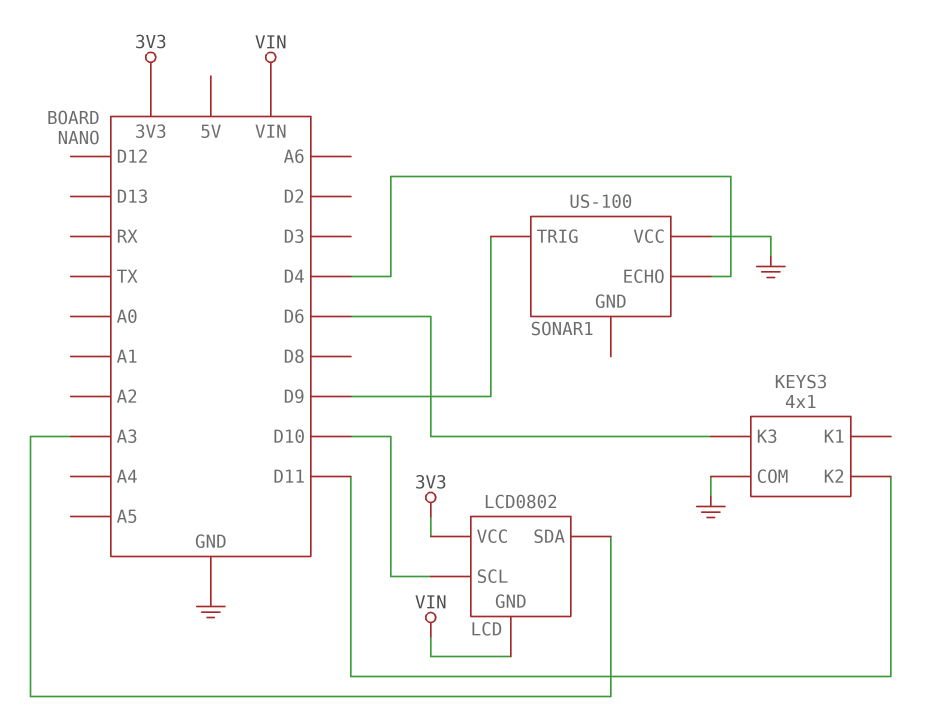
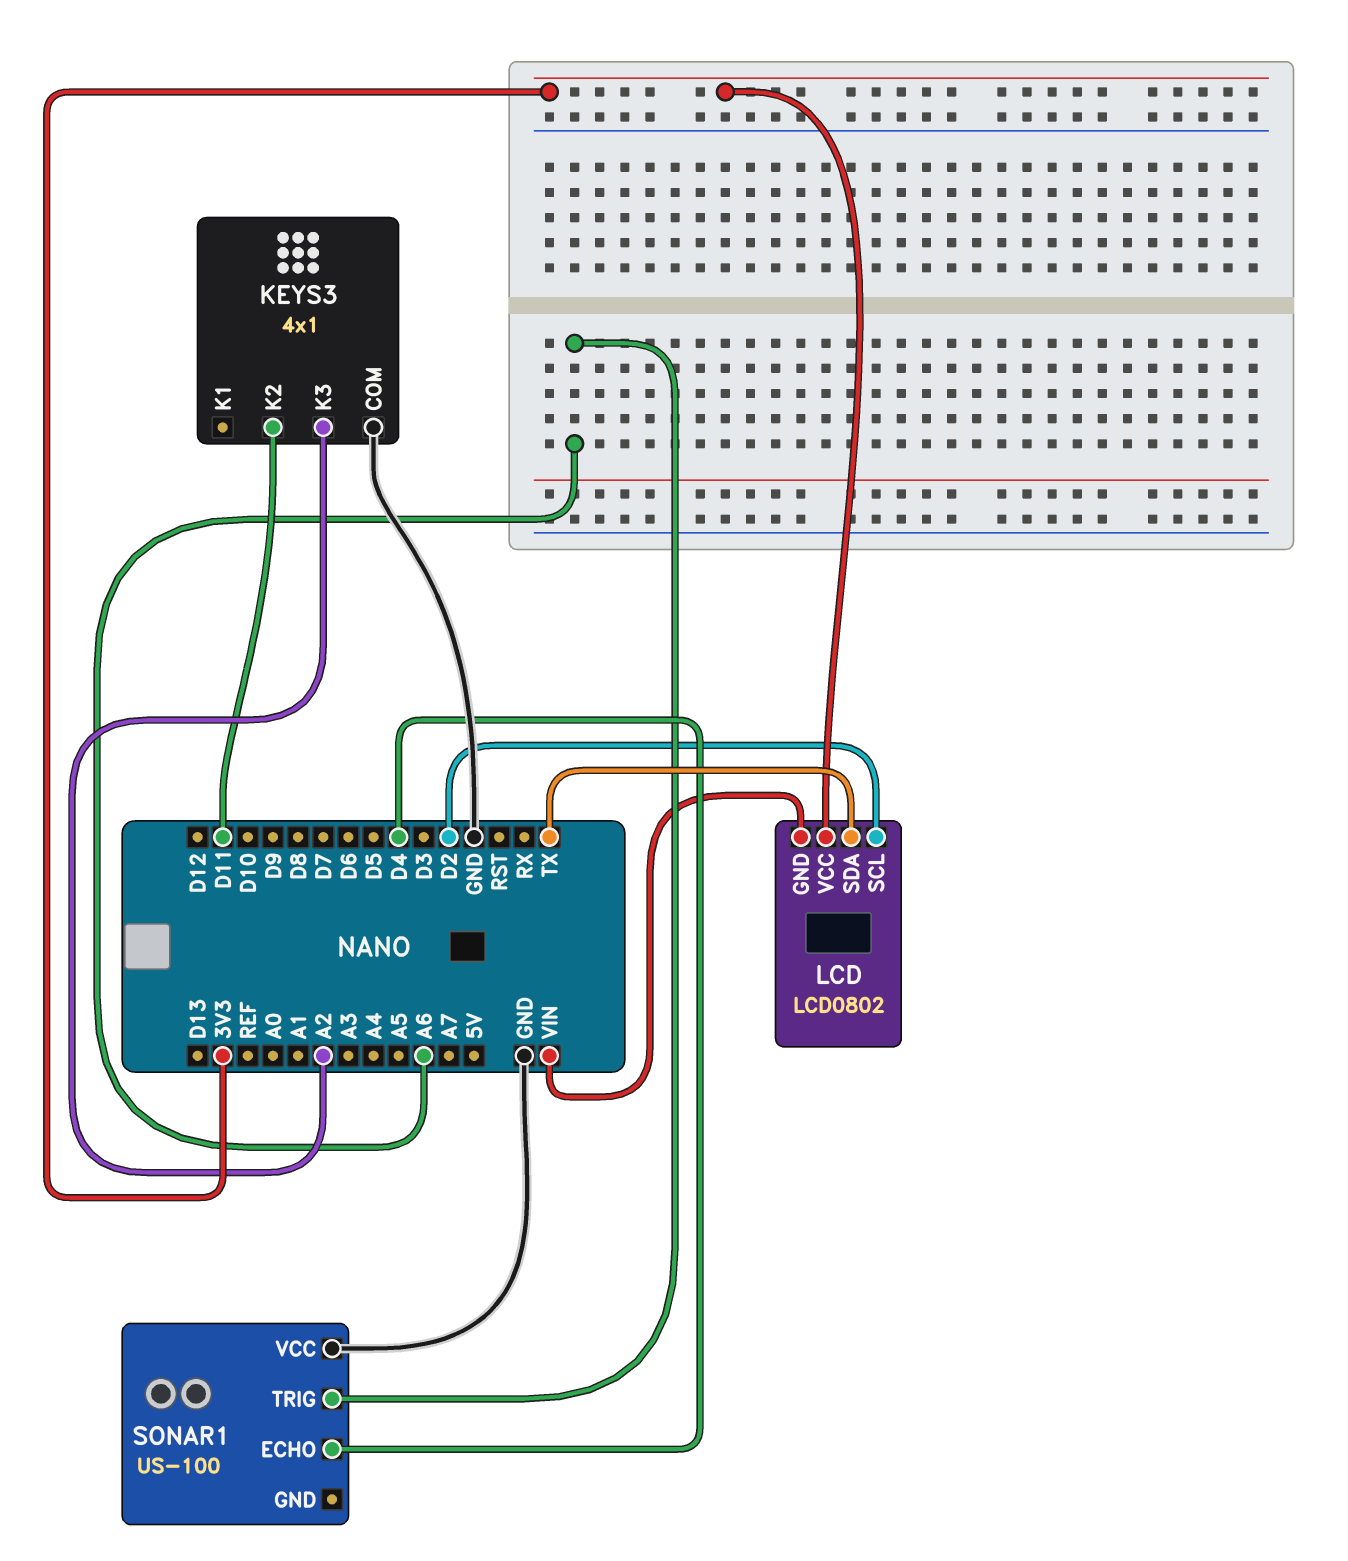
KEYS3 pin K3: D6 -> A2
LCD pin SCL: D10 -> D2
LCD pin SDA: A3 -> TX
SONAR1 pin TRIG: D9 -> A6

